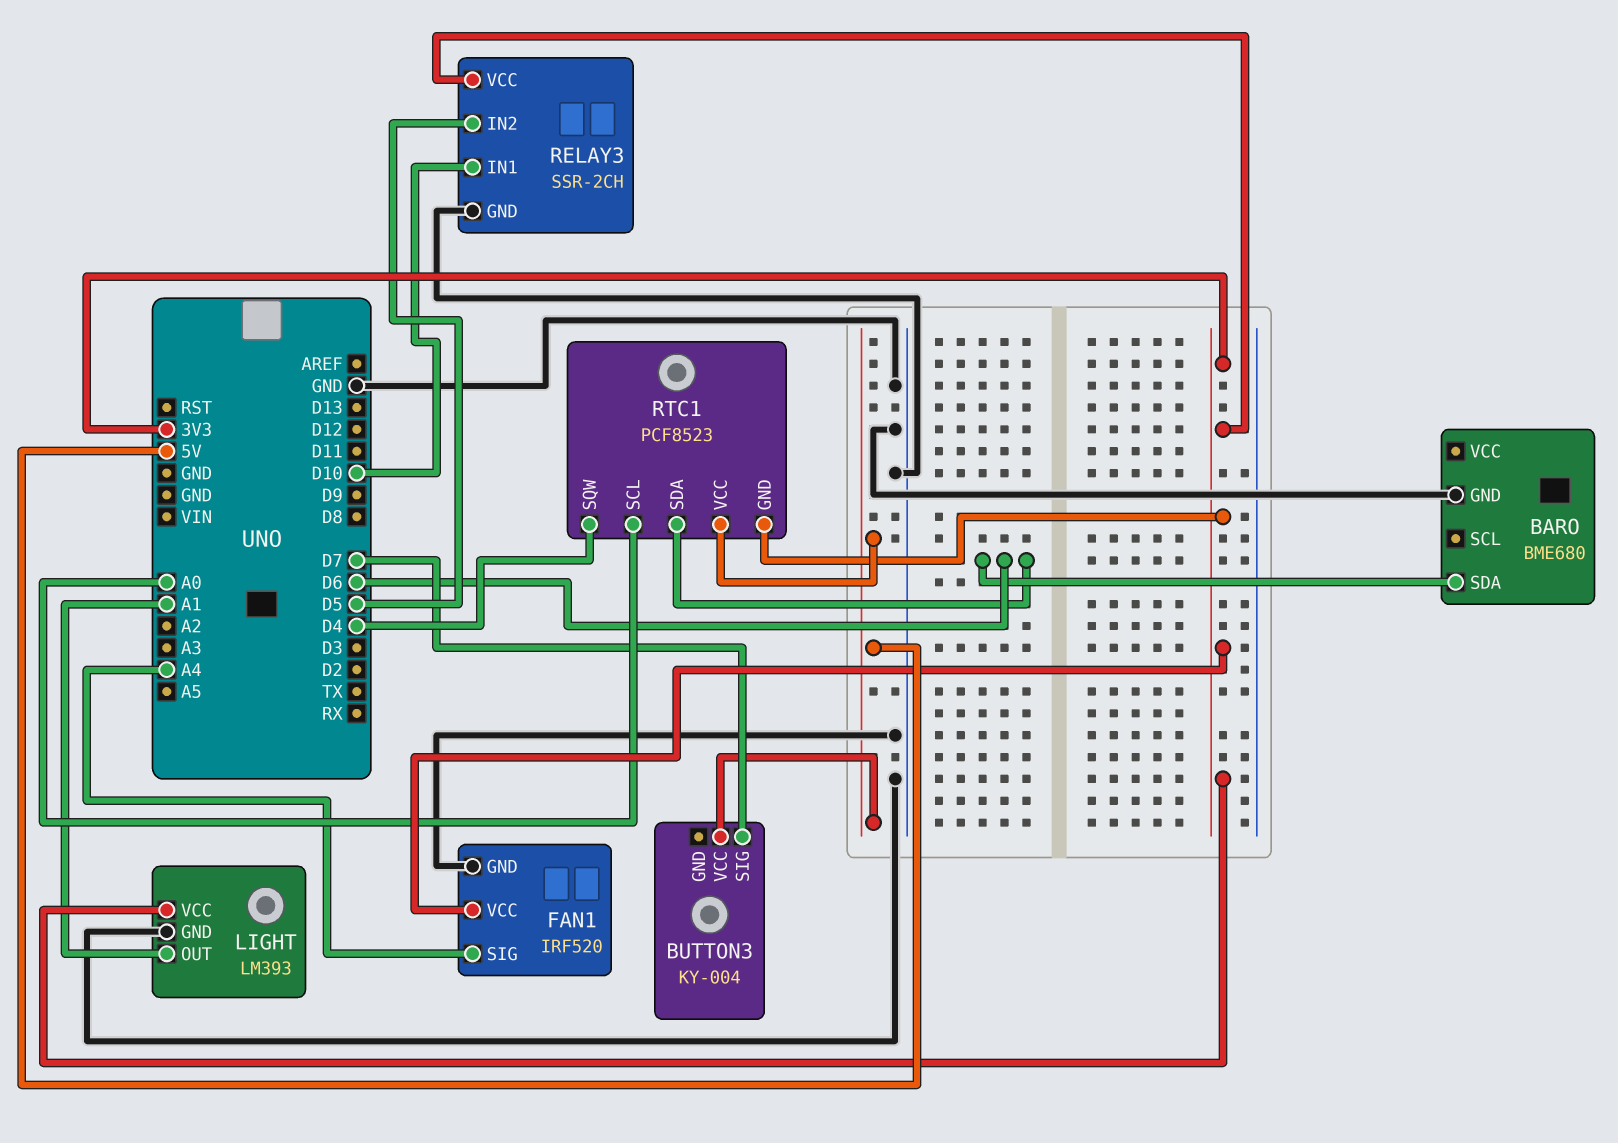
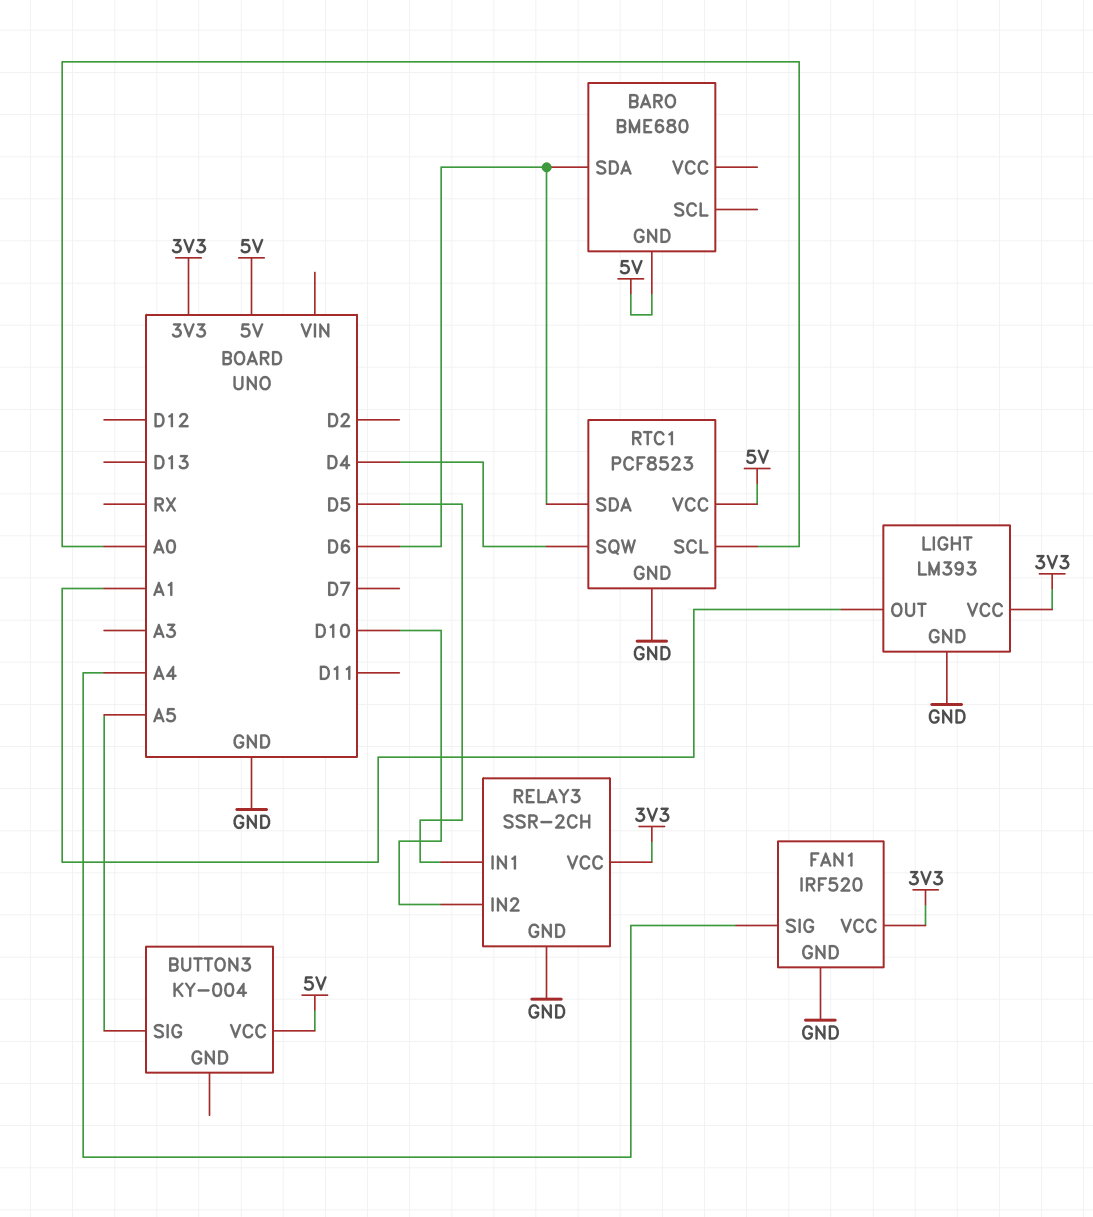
BARO pin GND: GND -> 5V
BUTTON3 pin SIG: D7 -> A5
RELAY3 pin IN1: D10 -> D5
RELAY3 pin IN2: D5 -> D10
RTC1 pin GND: 3V3 -> GND

